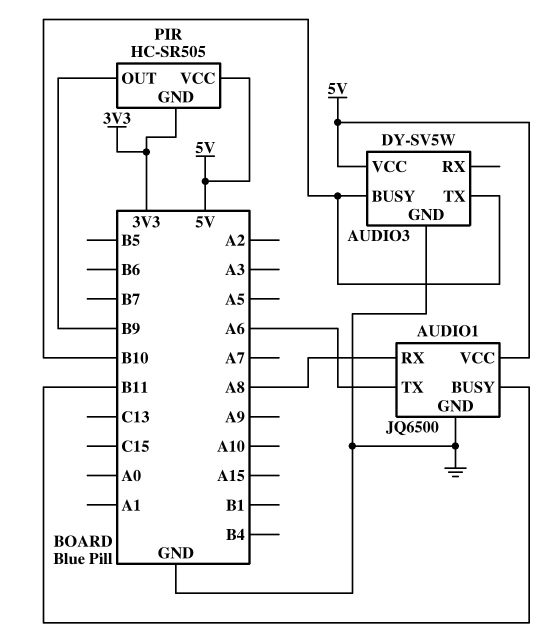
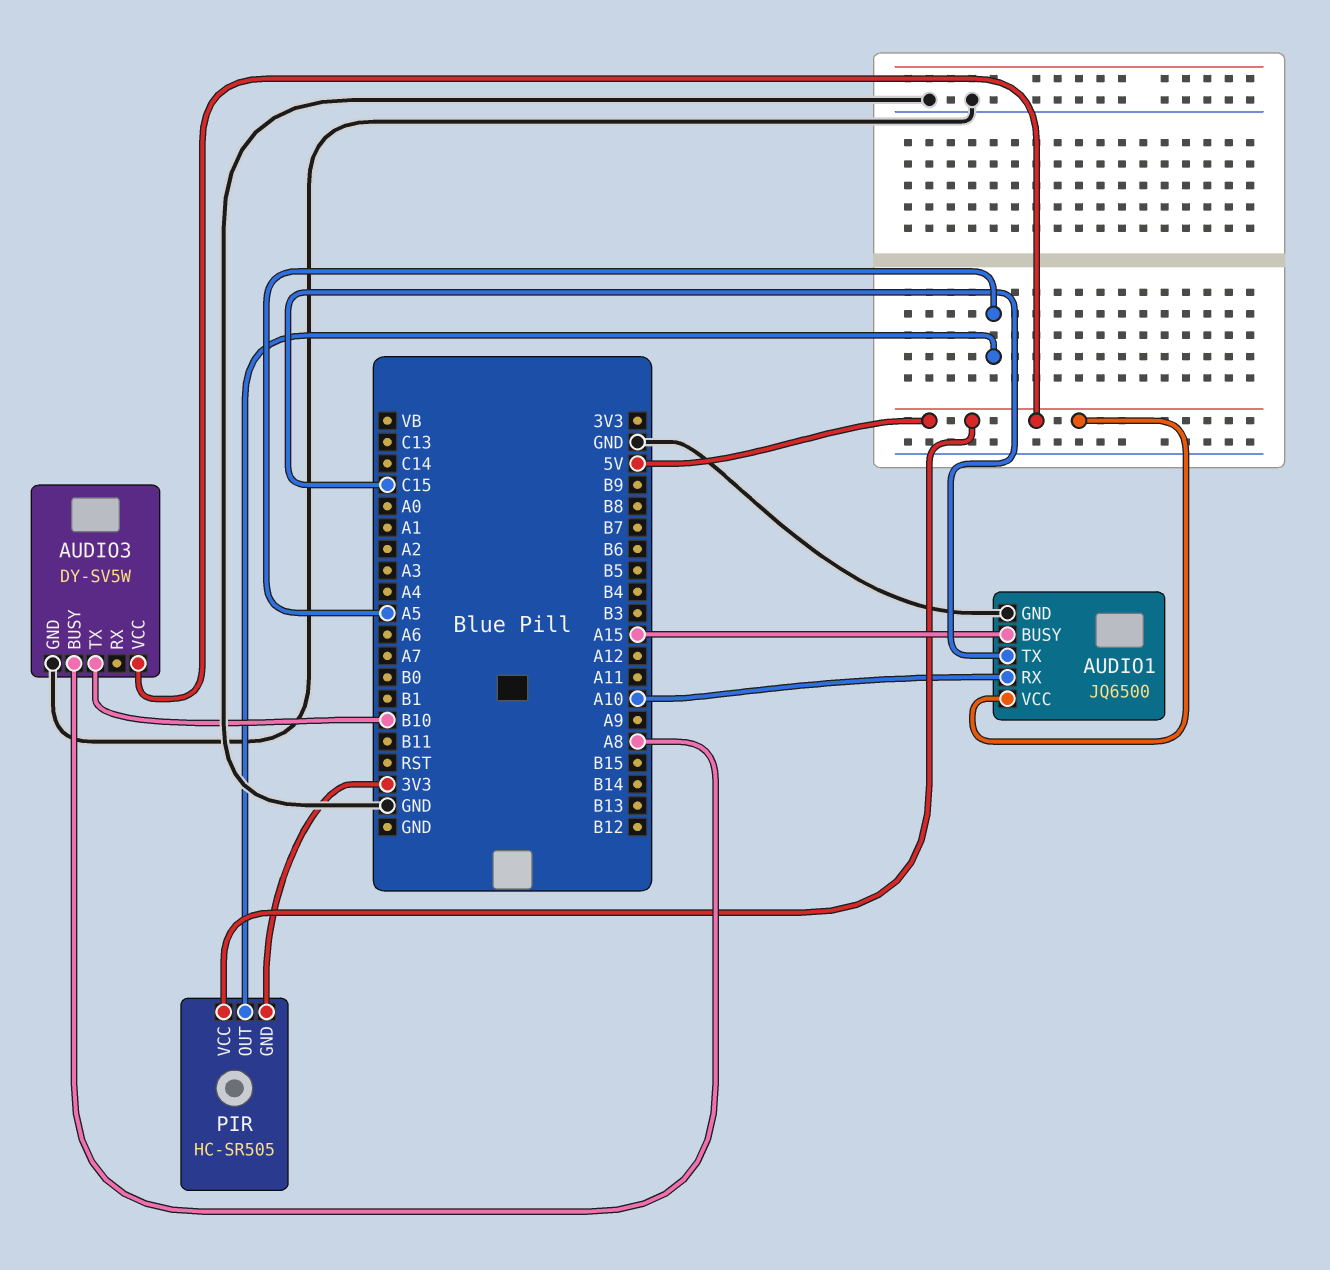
AUDIO1 pin BUSY: B11 -> A15
AUDIO1 pin RX: A8 -> A10
AUDIO1 pin TX: A6 -> C15
AUDIO3 pin BUSY: B10 -> A8
PIR pin OUT: B9 -> A5

